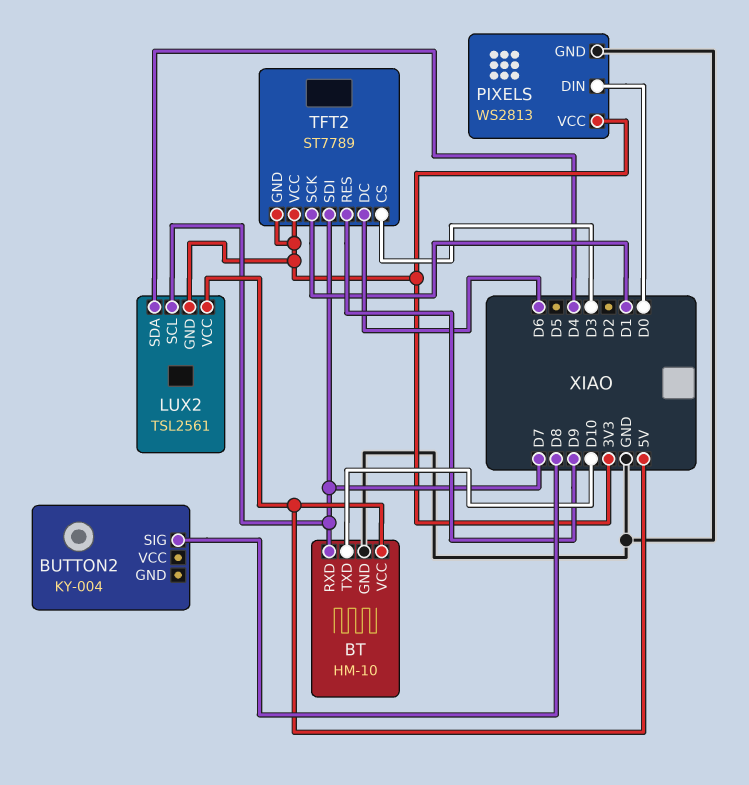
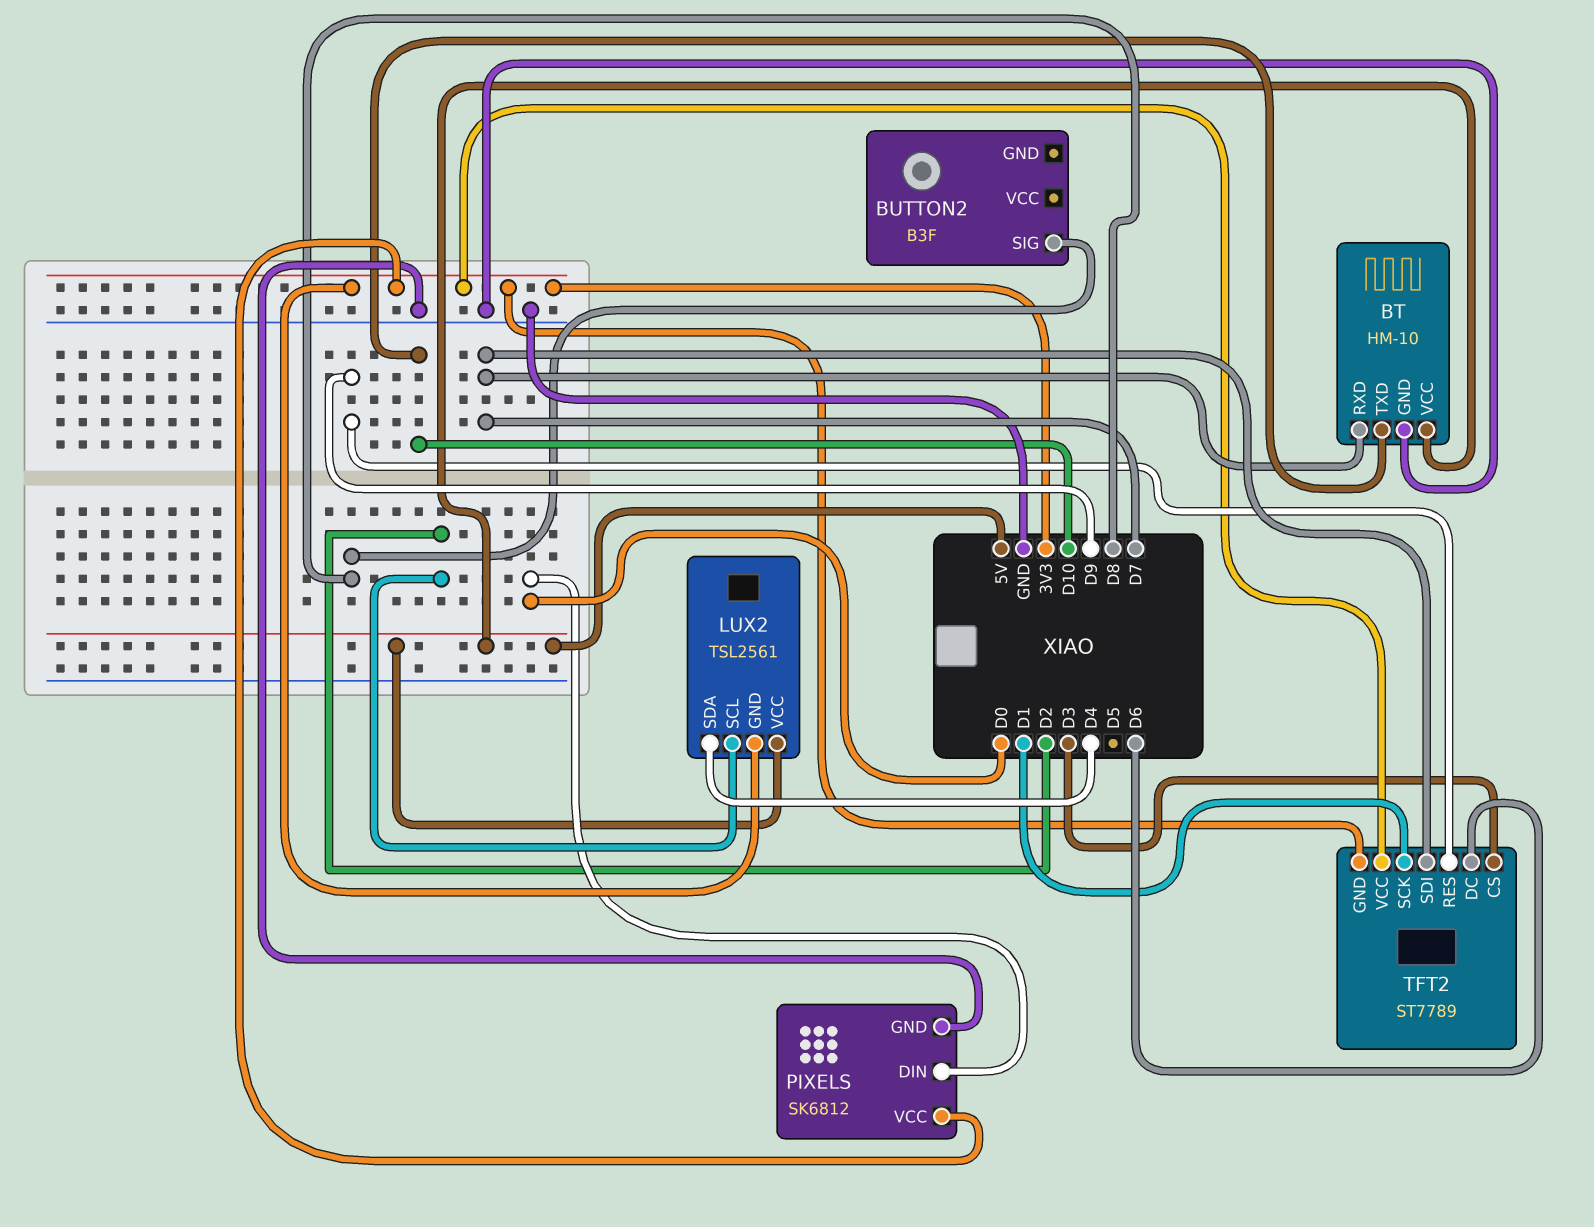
BUTTON2: KY-004 -> B3F
LUX2 pin SCL: D7 -> D2
PIXELS: WS2813 -> SK6812

